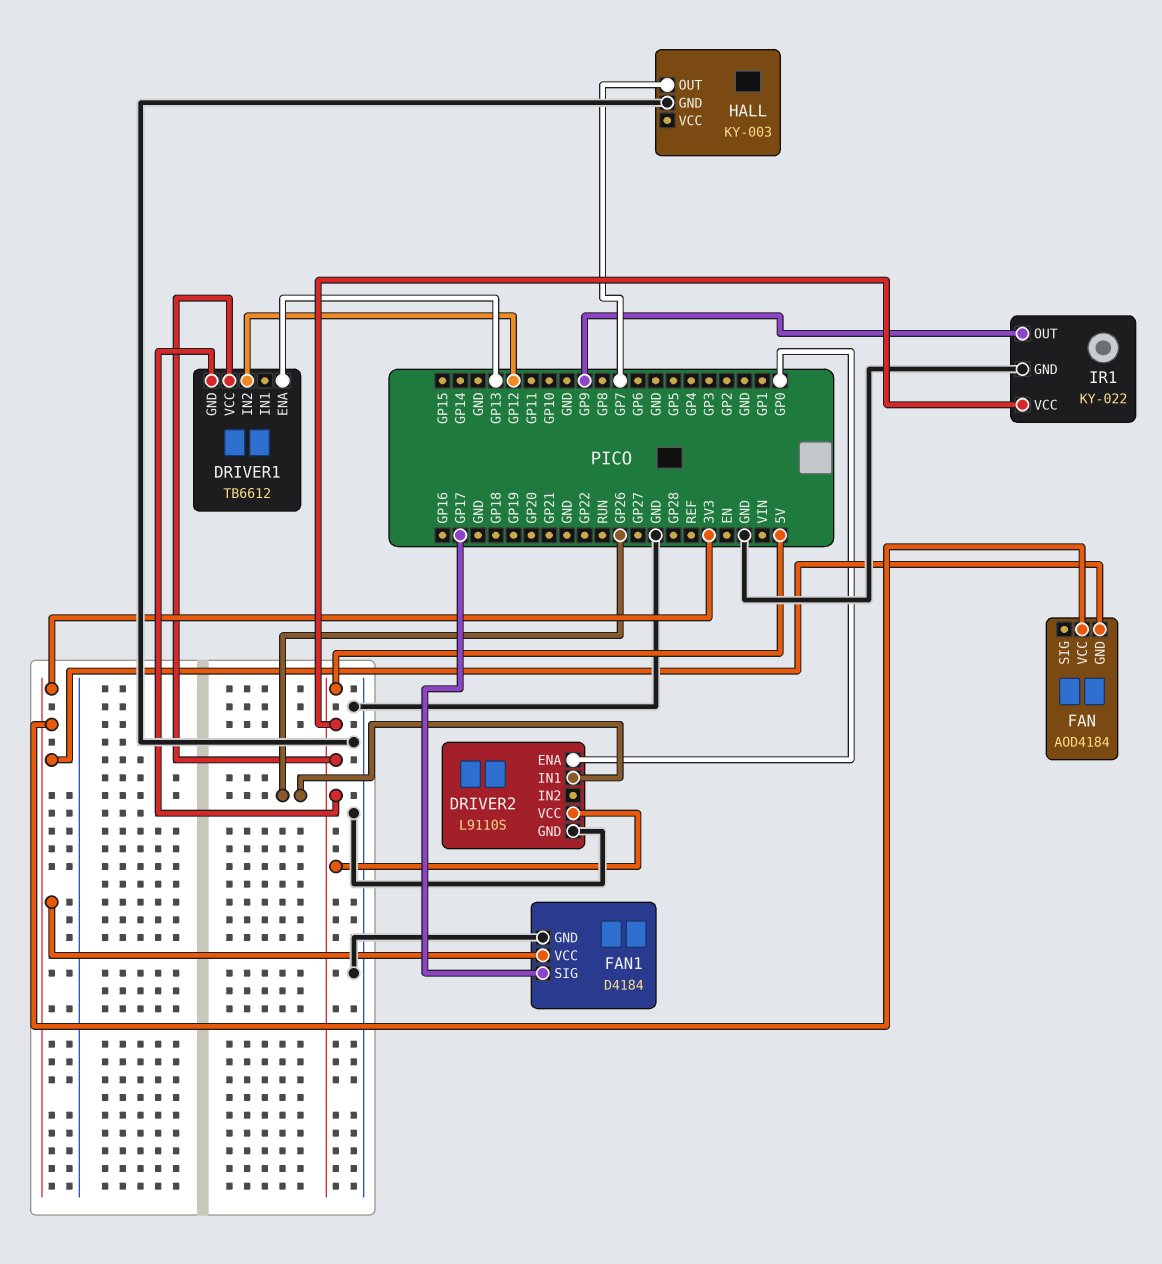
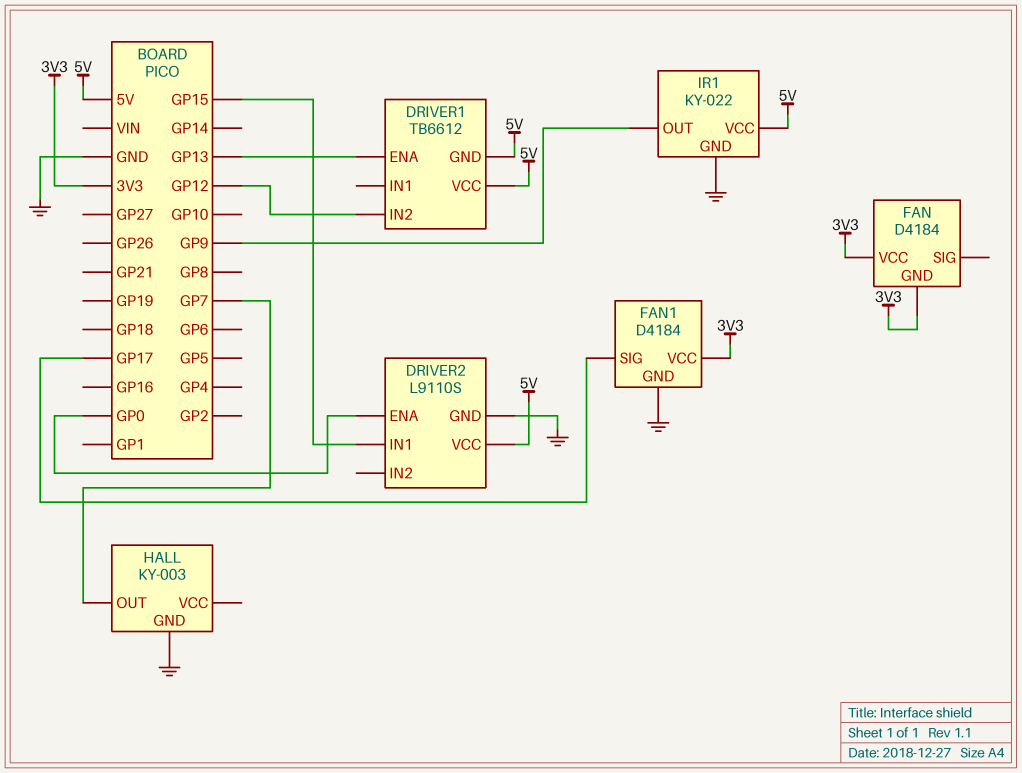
DRIVER2 pin IN1: GP26 -> GP15
FAN: AOD4184 -> D4184

